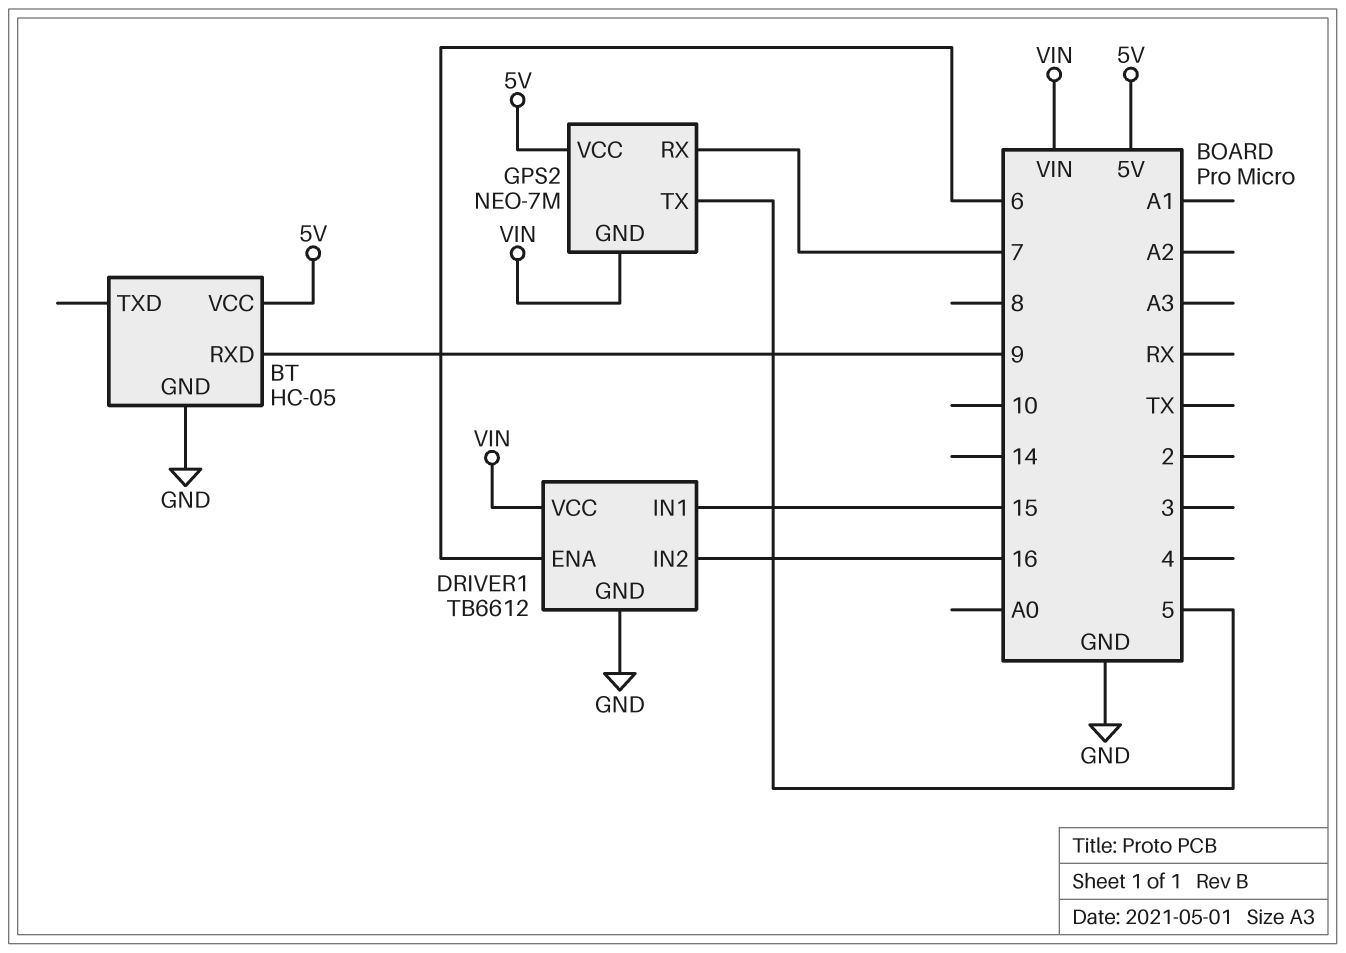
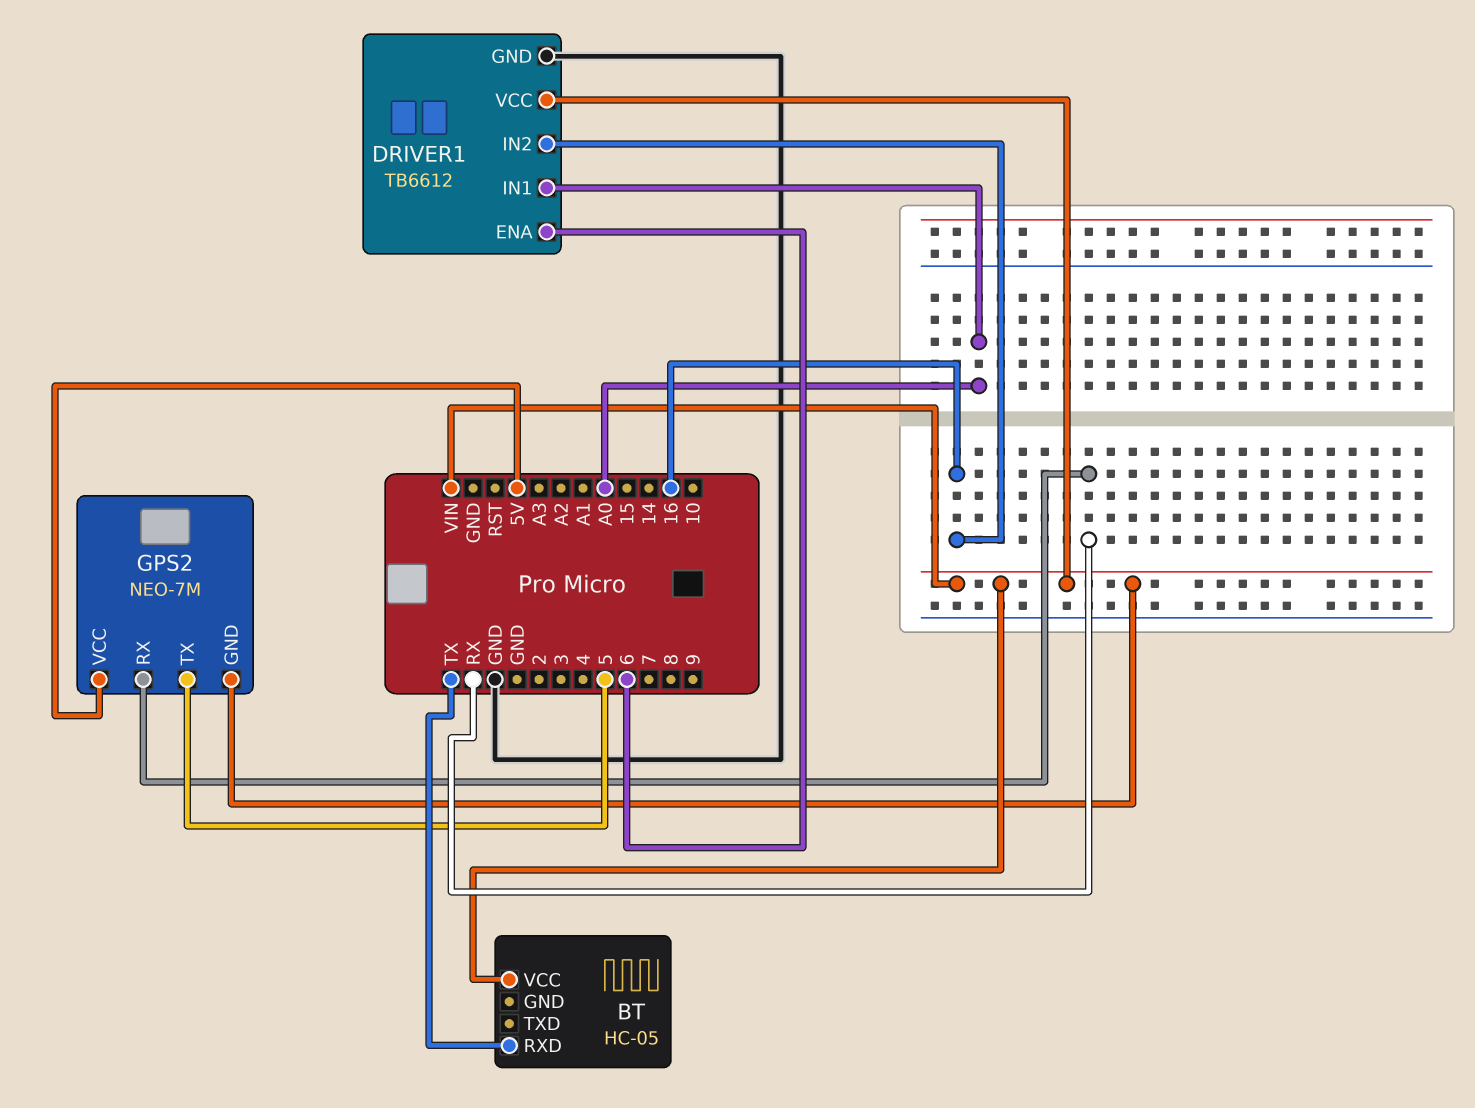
BT pin GND: GND -> none
BT pin RXD: 9 -> TX
BT pin VCC: 5V -> VIN
DRIVER1 pin IN1: 15 -> A0
GPS2 pin RX: 7 -> RX

